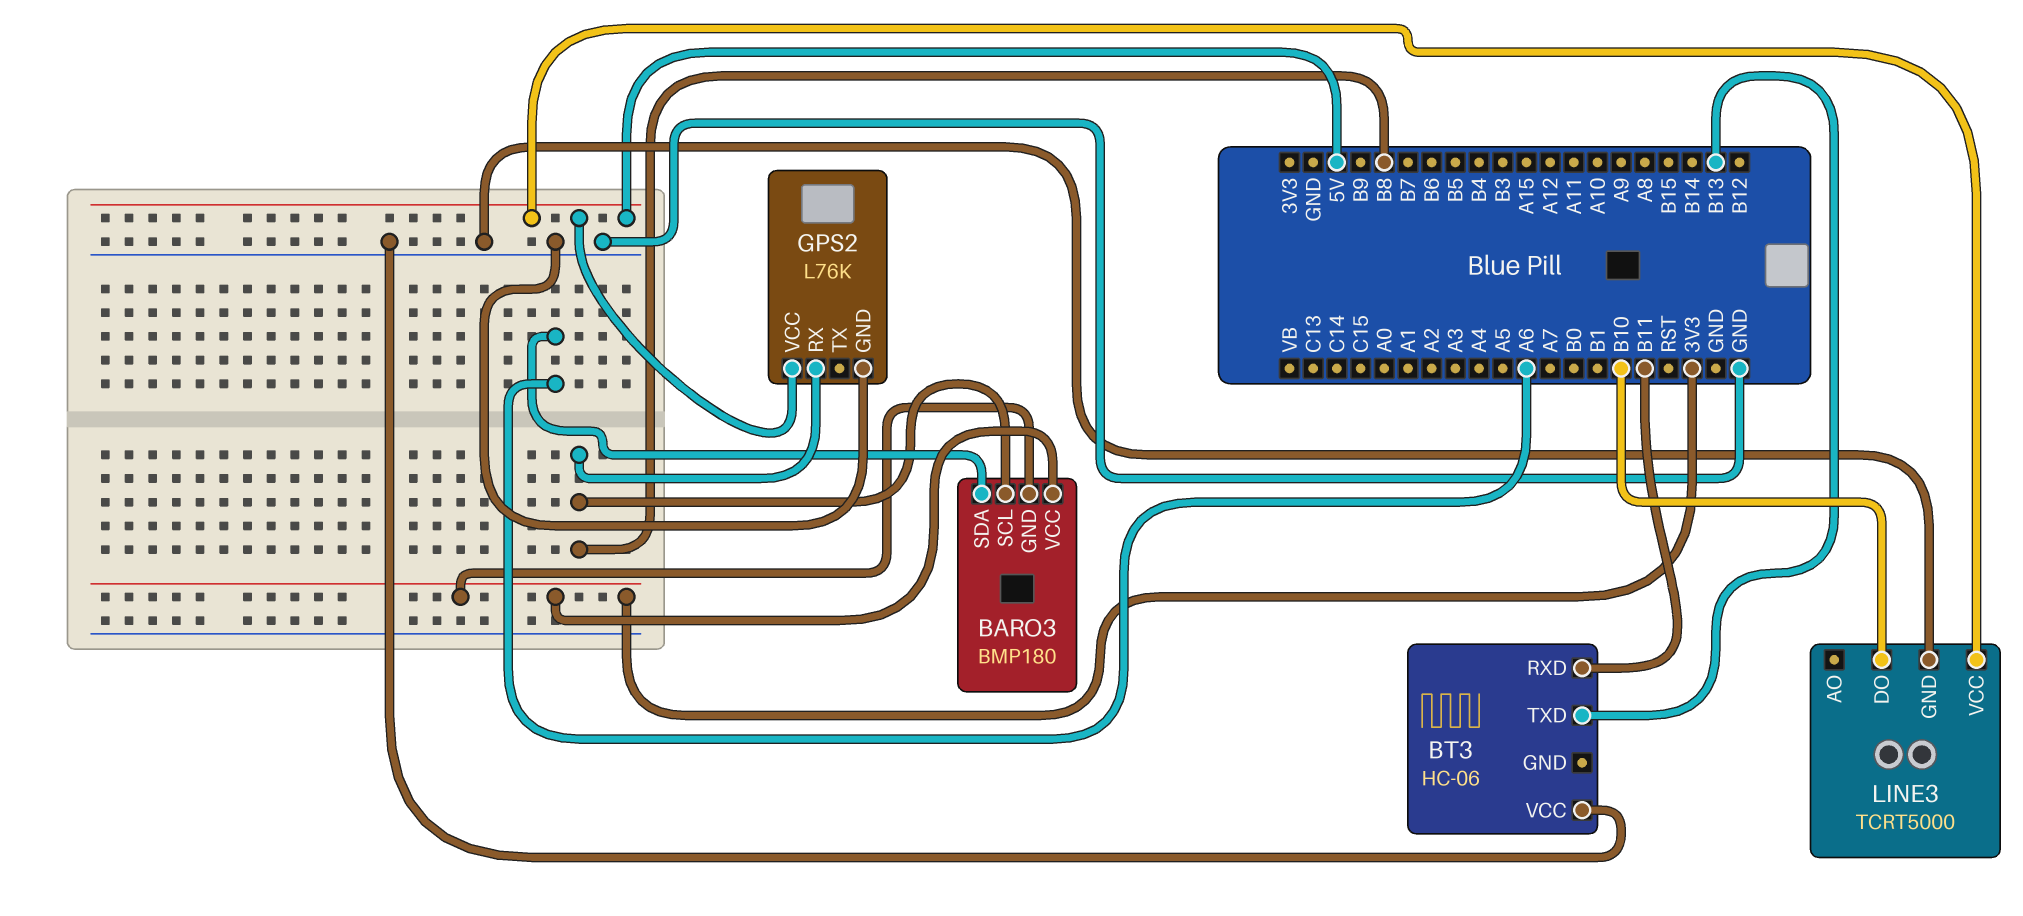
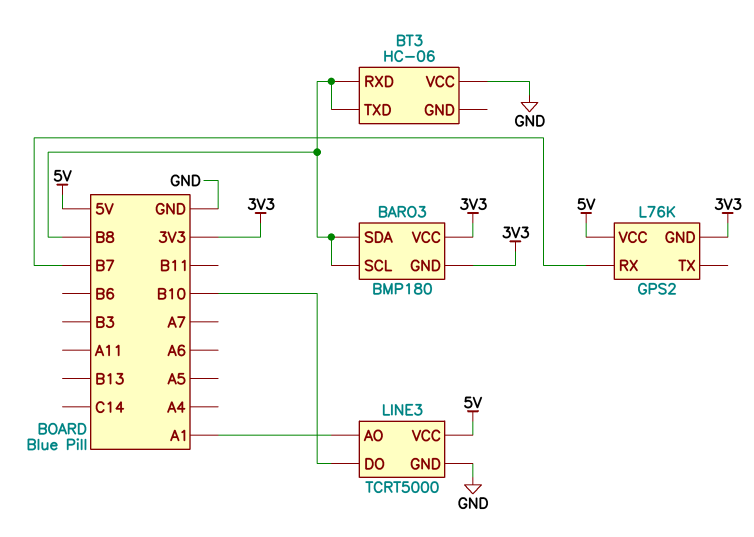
BARO3 pin SDA: A6 -> B8
BT3 pin RXD: B11 -> B8
BT3 pin TXD: B13 -> B8
GPS2 pin GND: GND -> 3V3
GPS2 pin RX: B8 -> B7
LINE3 pin AO: none -> A1

